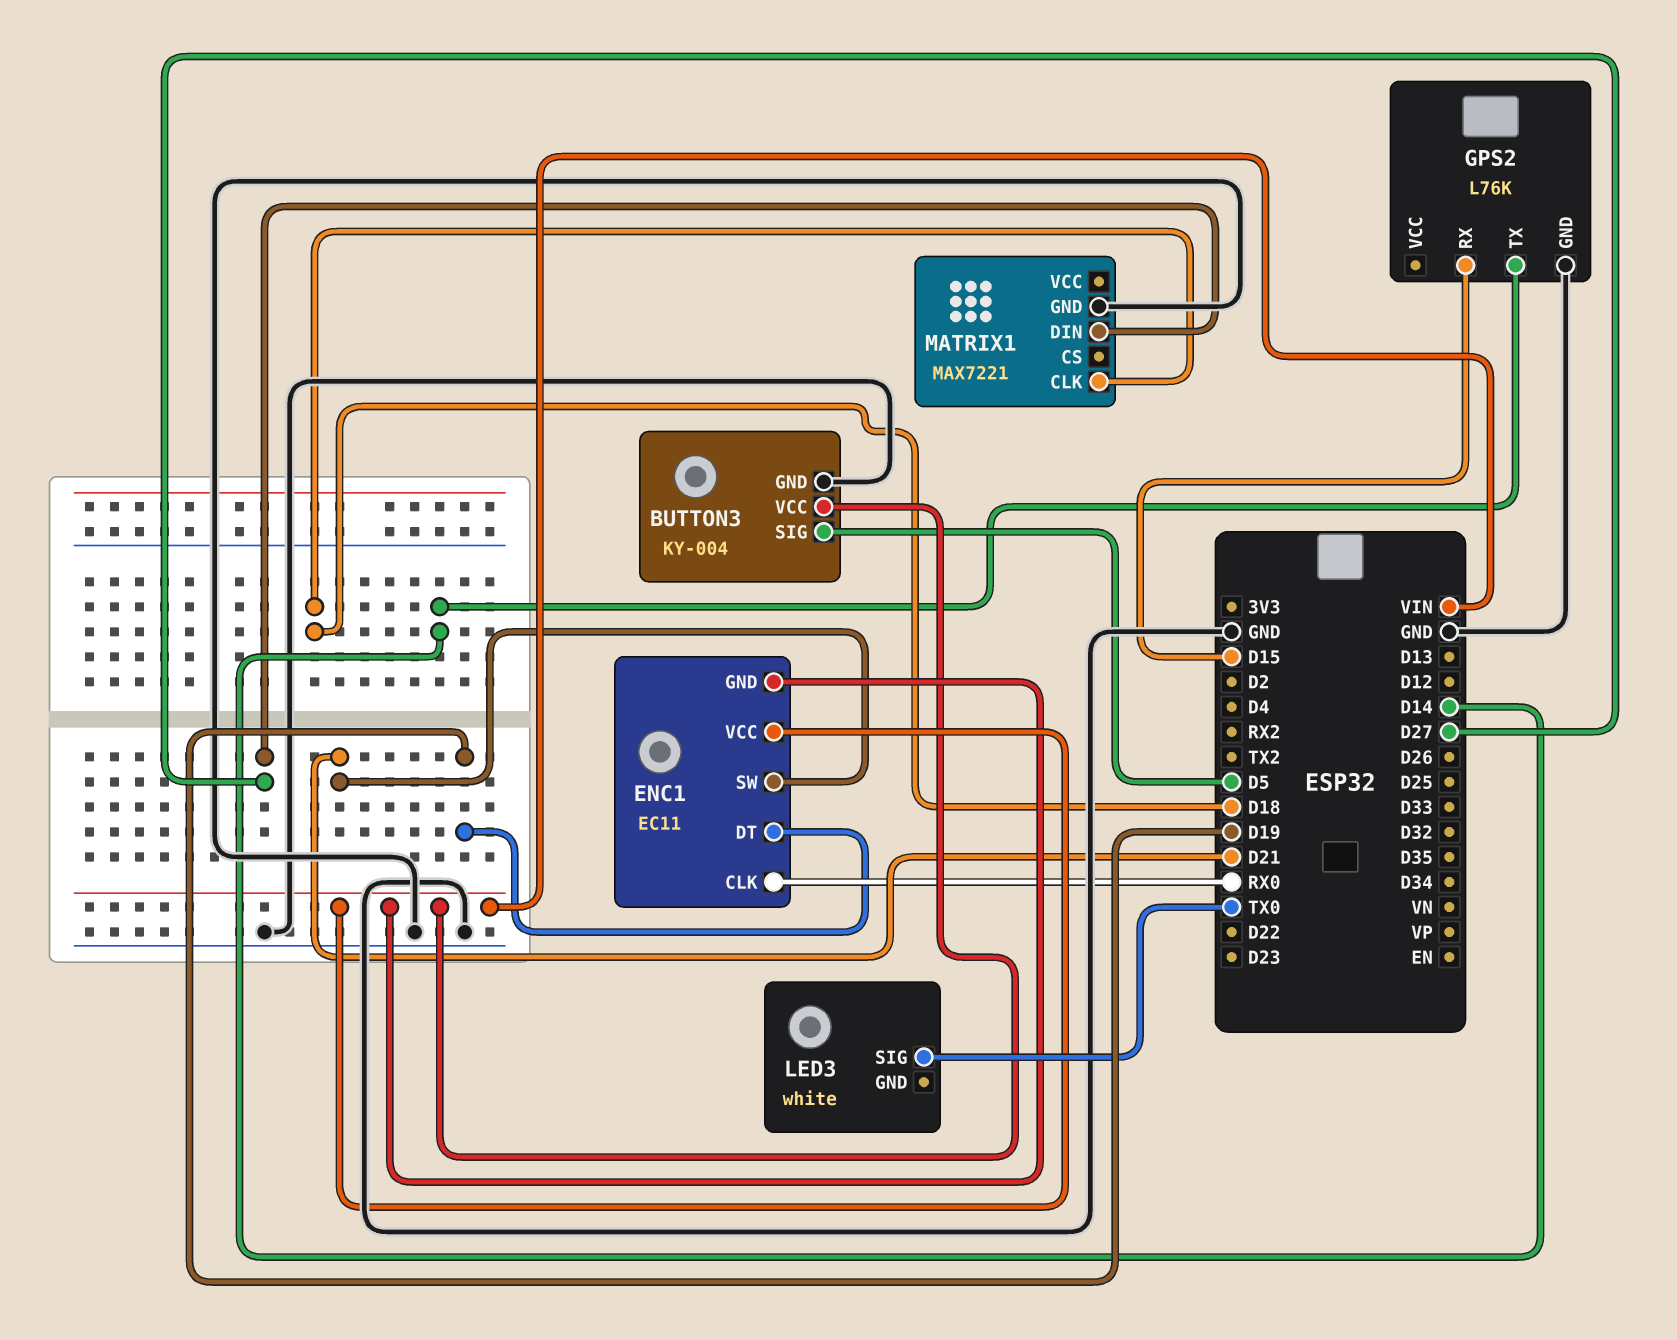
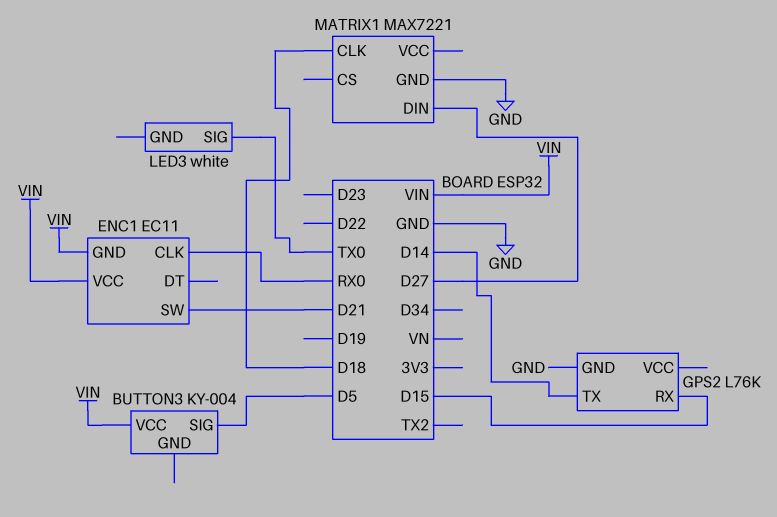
BUTTON3 pin GND: GND -> none
ENC1 pin DT: D19 -> none

